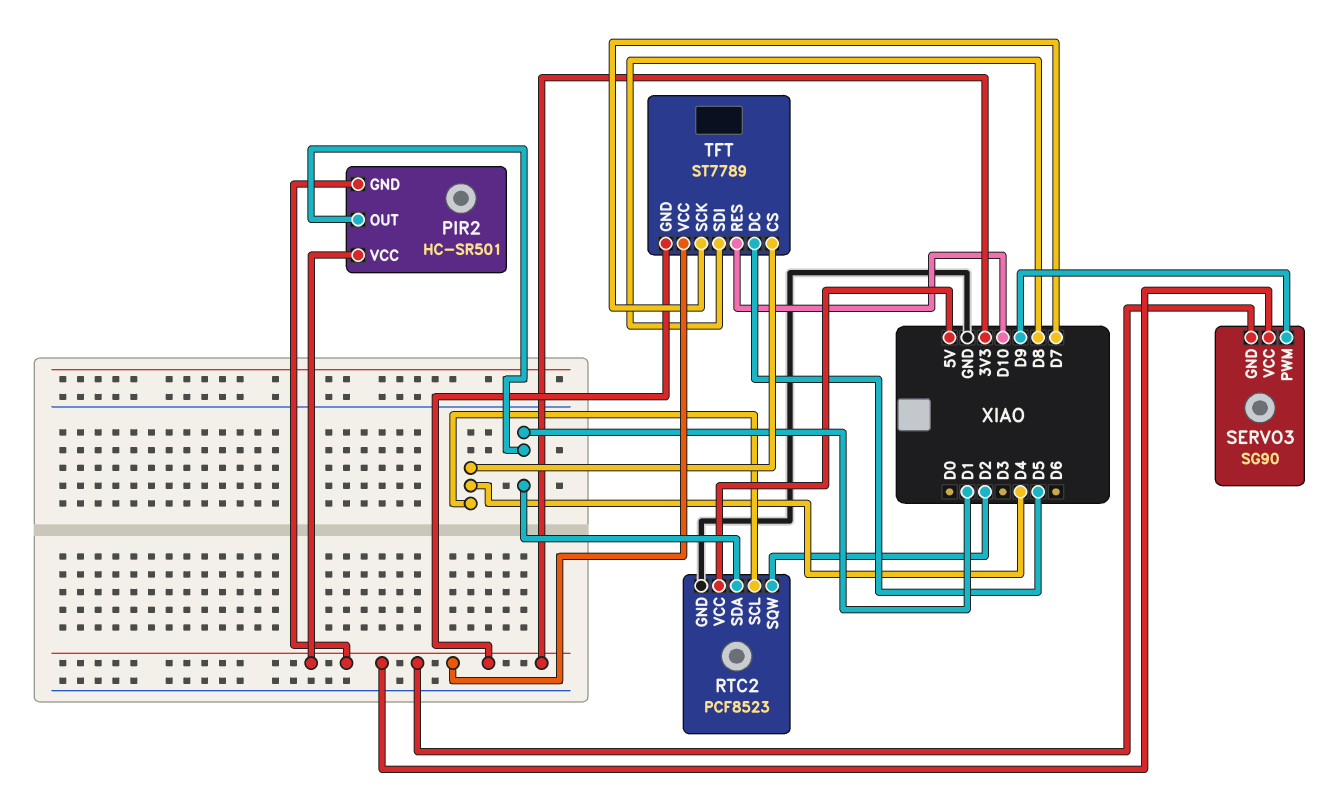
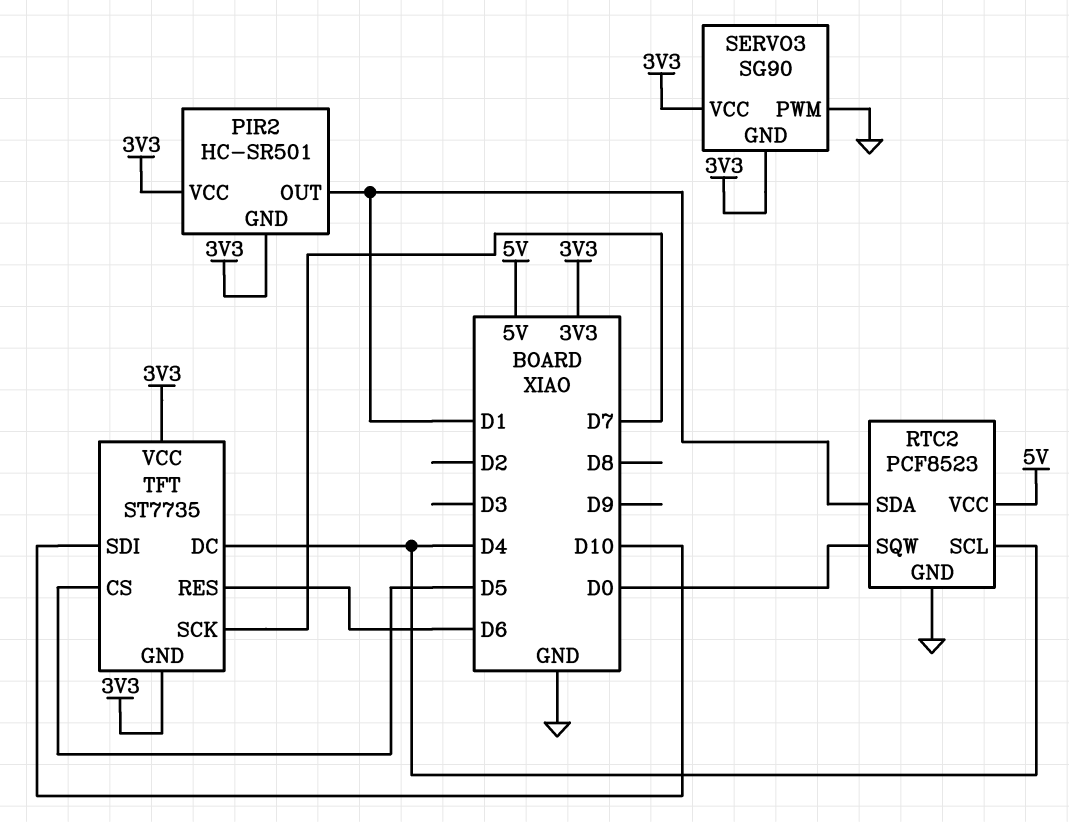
RTC2 pin SQW: D2 -> D0
SERVO3 pin PWM: D9 -> GND
TFT: ST7789 -> ST7735
TFT pin CS: D4 -> D5
TFT pin DC: D5 -> D4
TFT pin RES: D10 -> D6
TFT pin SDI: D8 -> D10

